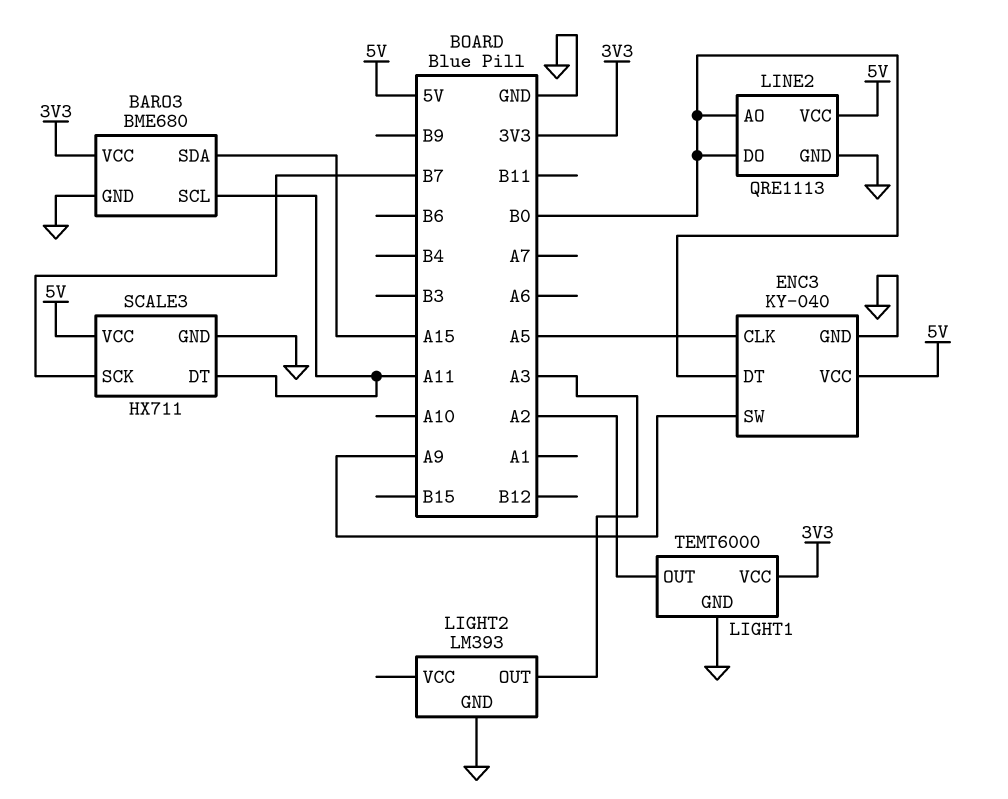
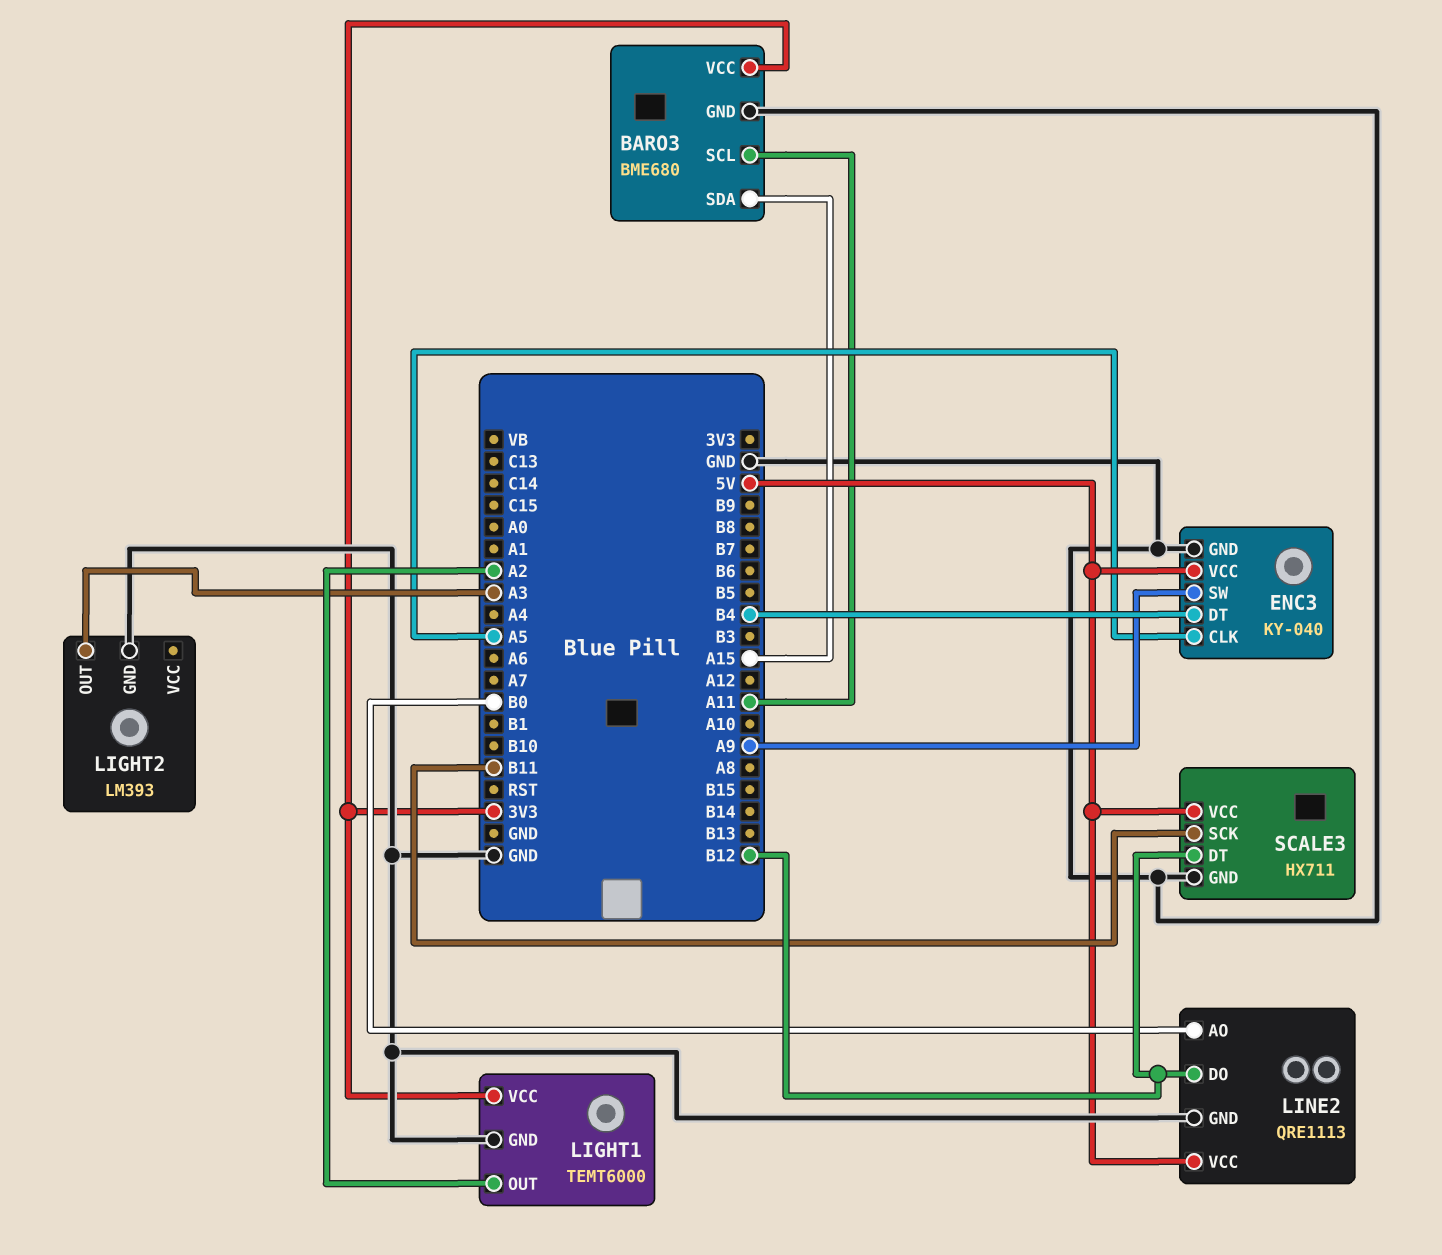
ENC3 pin DT: B0 -> B4
LINE2 pin DO: B0 -> B12
SCALE3 pin DT: A11 -> B12
SCALE3 pin SCK: B7 -> B11

